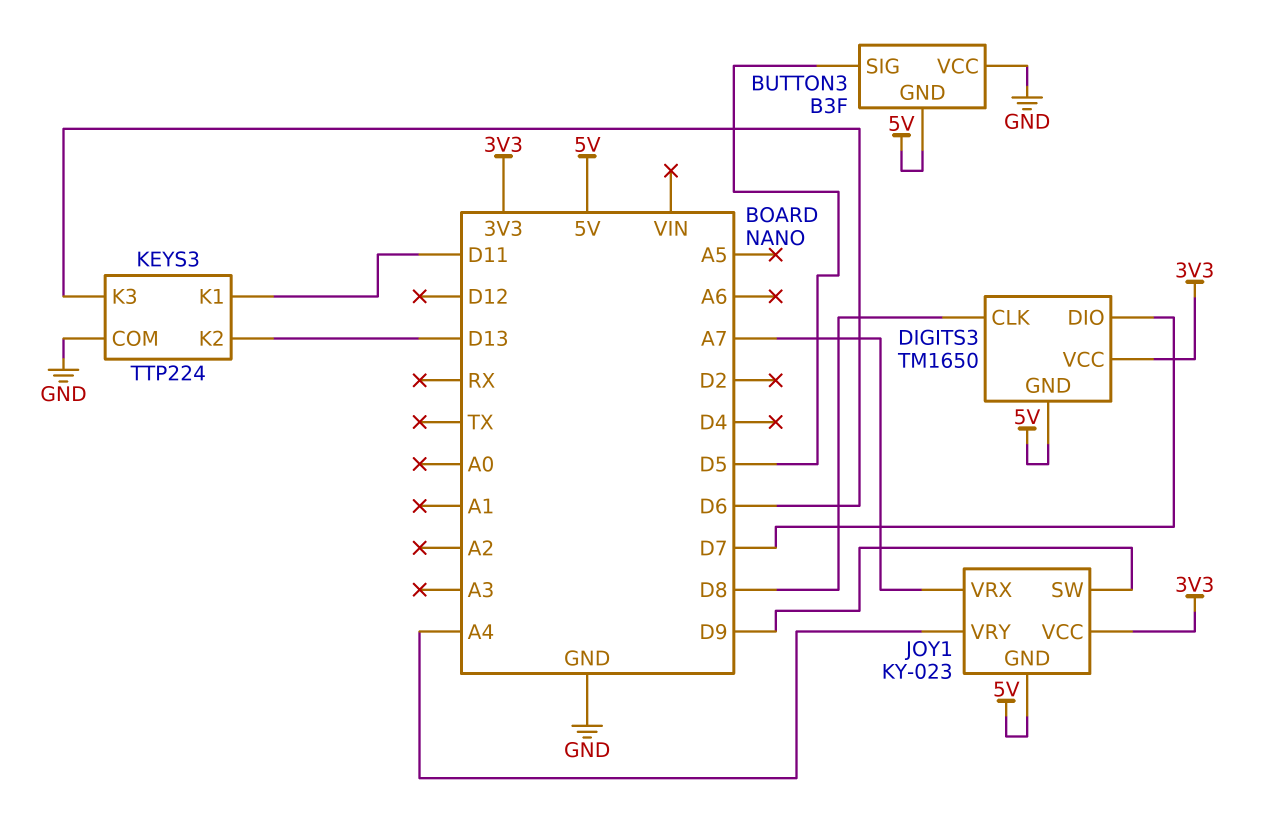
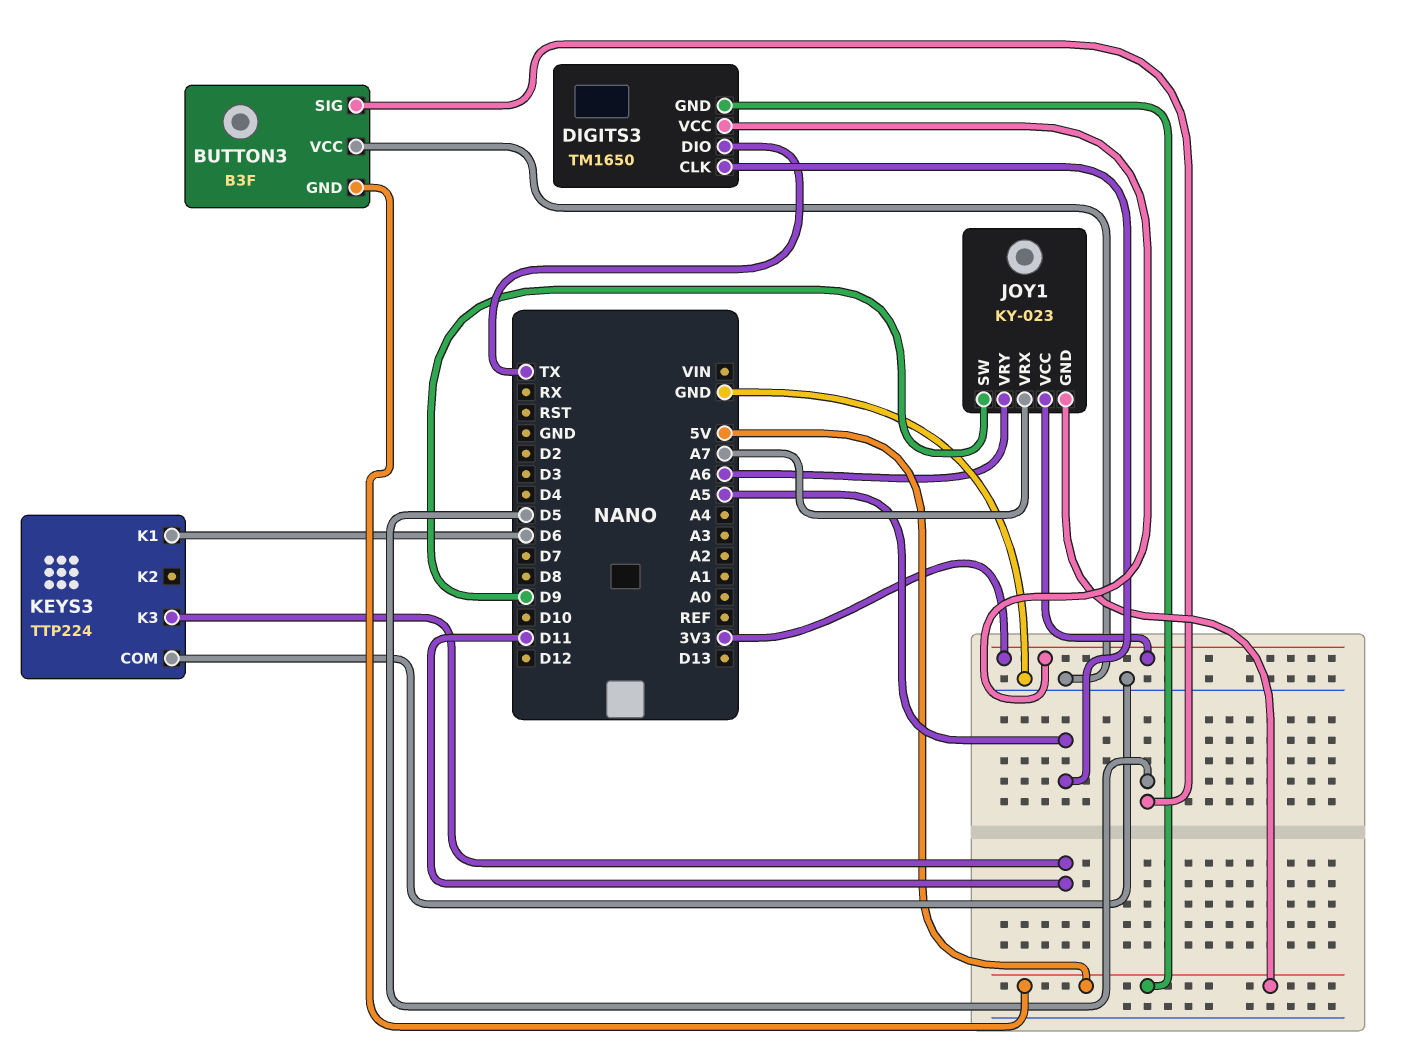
DIGITS3 pin CLK: D8 -> A5
DIGITS3 pin DIO: D7 -> TX
JOY1 pin VRY: A4 -> A6
KEYS3 pin K1: D11 -> D6
KEYS3 pin K2: D13 -> none
KEYS3 pin K3: D6 -> D11

